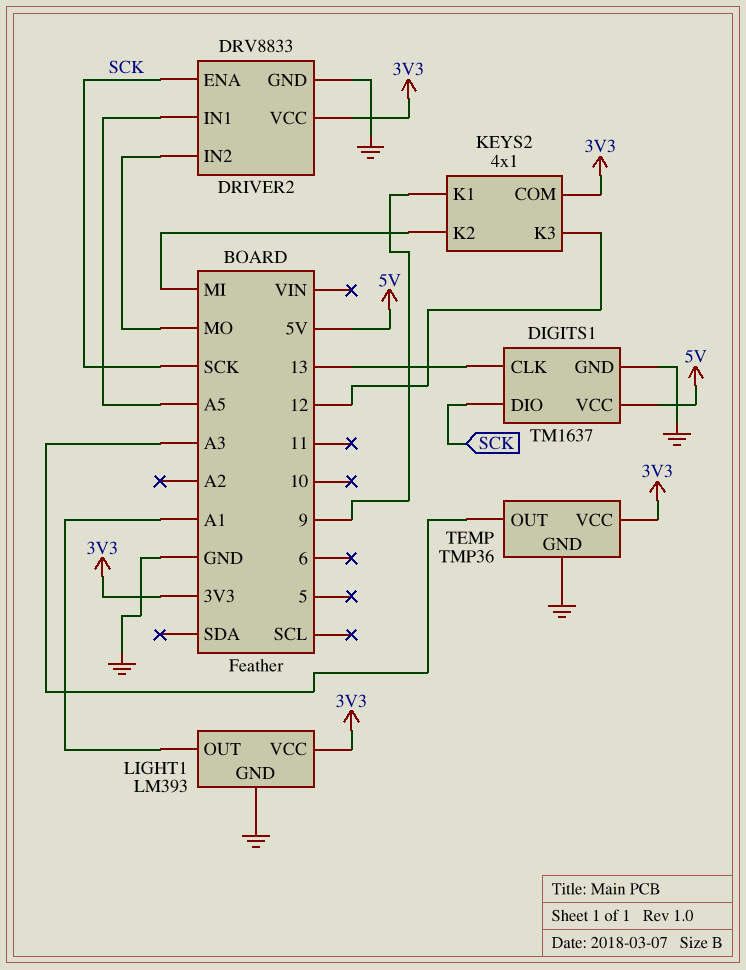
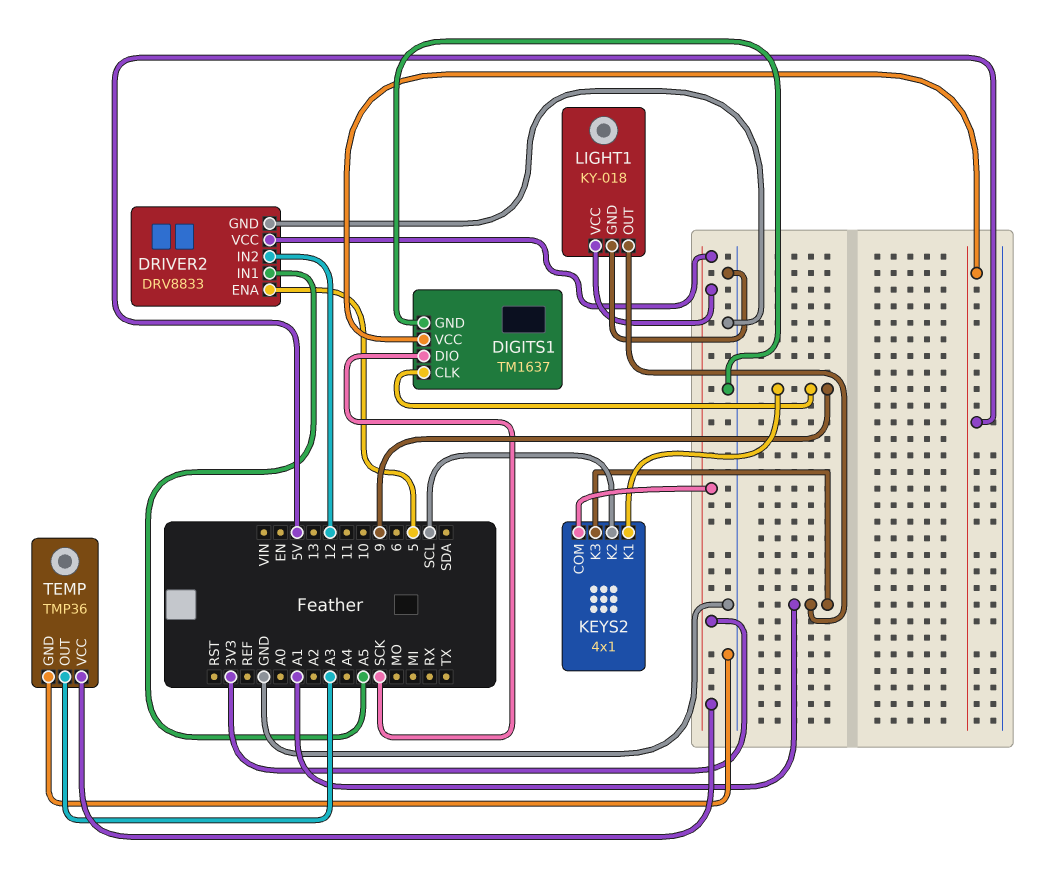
DIGITS1 pin CLK: 13 -> 9
DRIVER2 pin ENA: SCK -> 5
DRIVER2 pin IN2: MO -> 12
KEYS2 pin K2: MI -> SCL
KEYS2 pin K3: 12 -> A1
LIGHT1: LM393 -> KY-018

